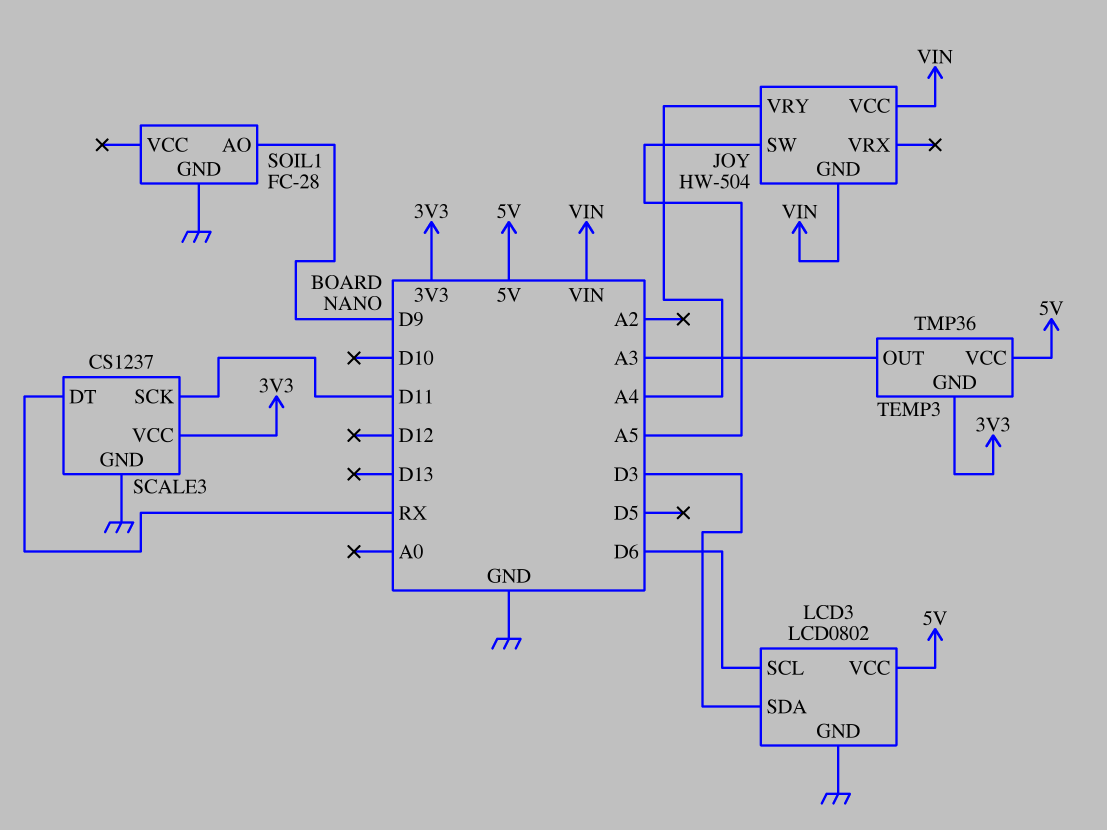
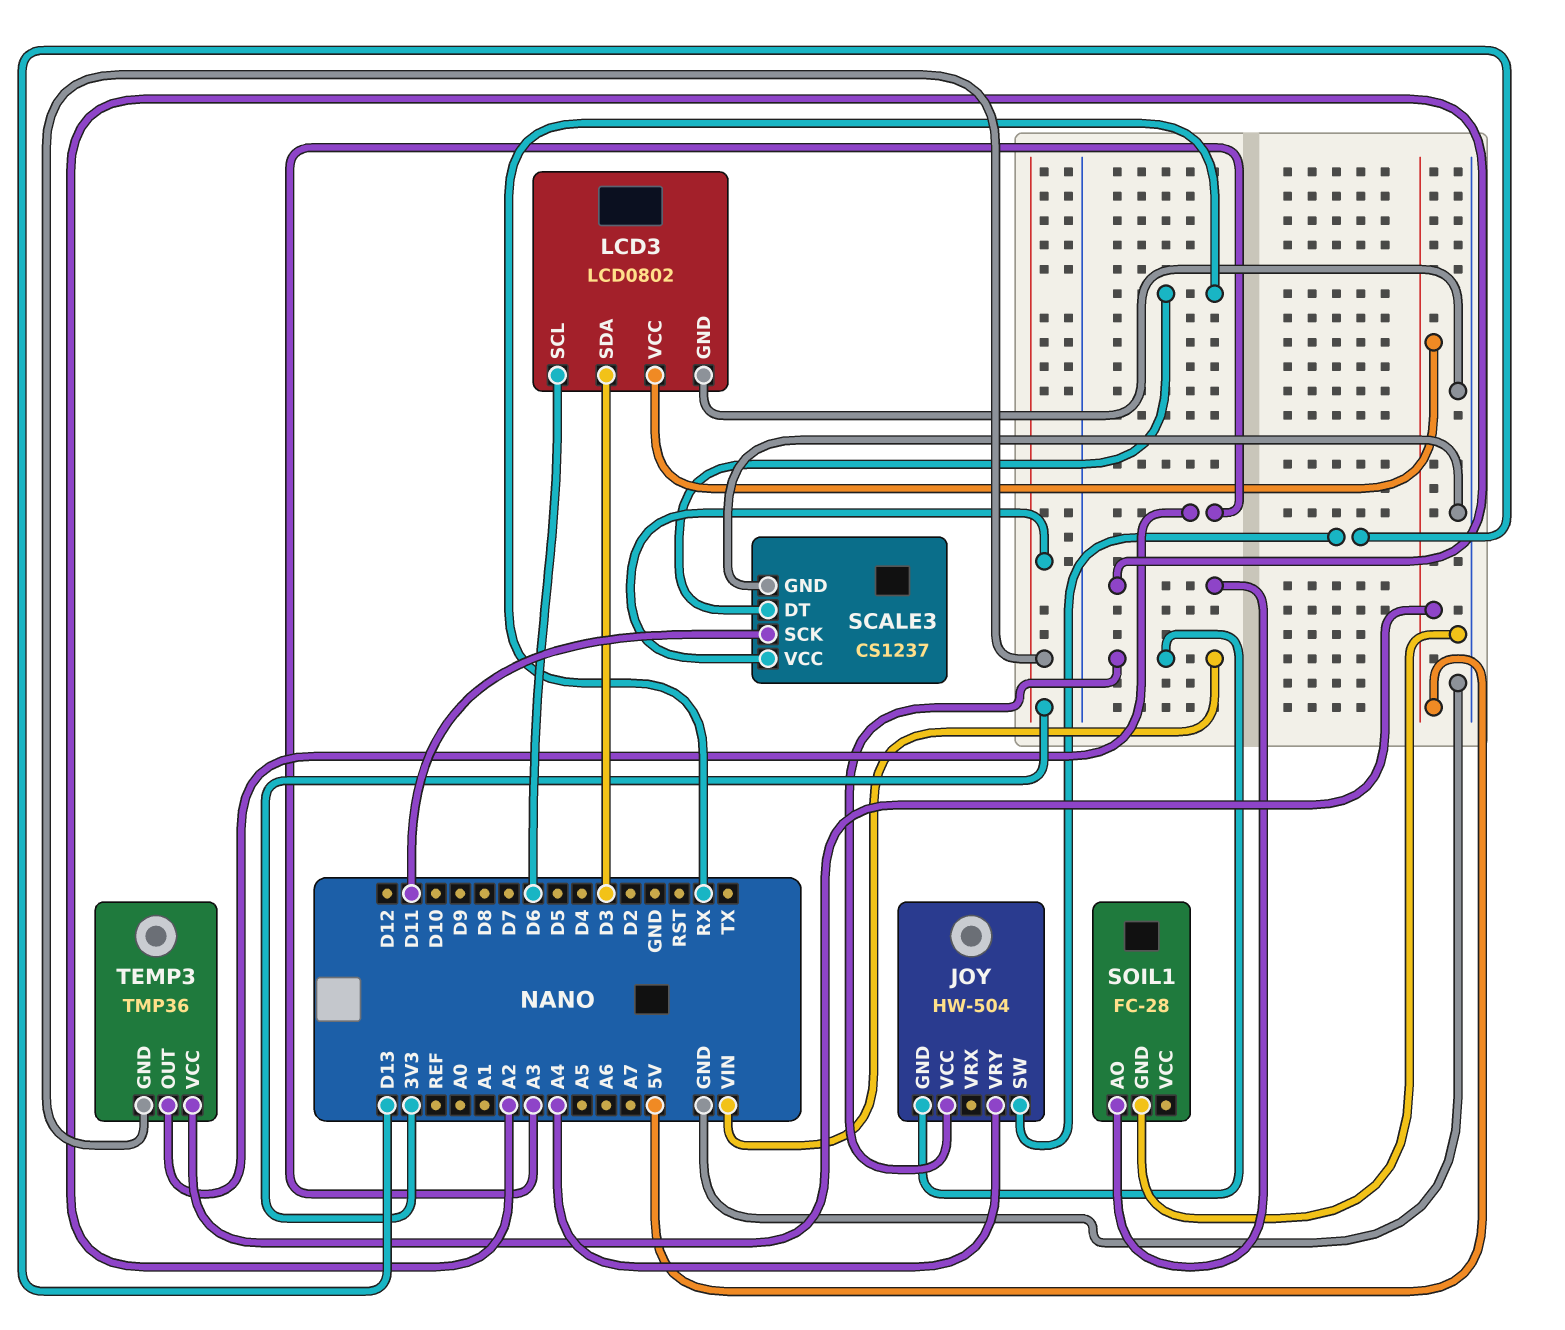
JOY pin SW: A5 -> D13
SOIL1 pin AO: D9 -> A2

